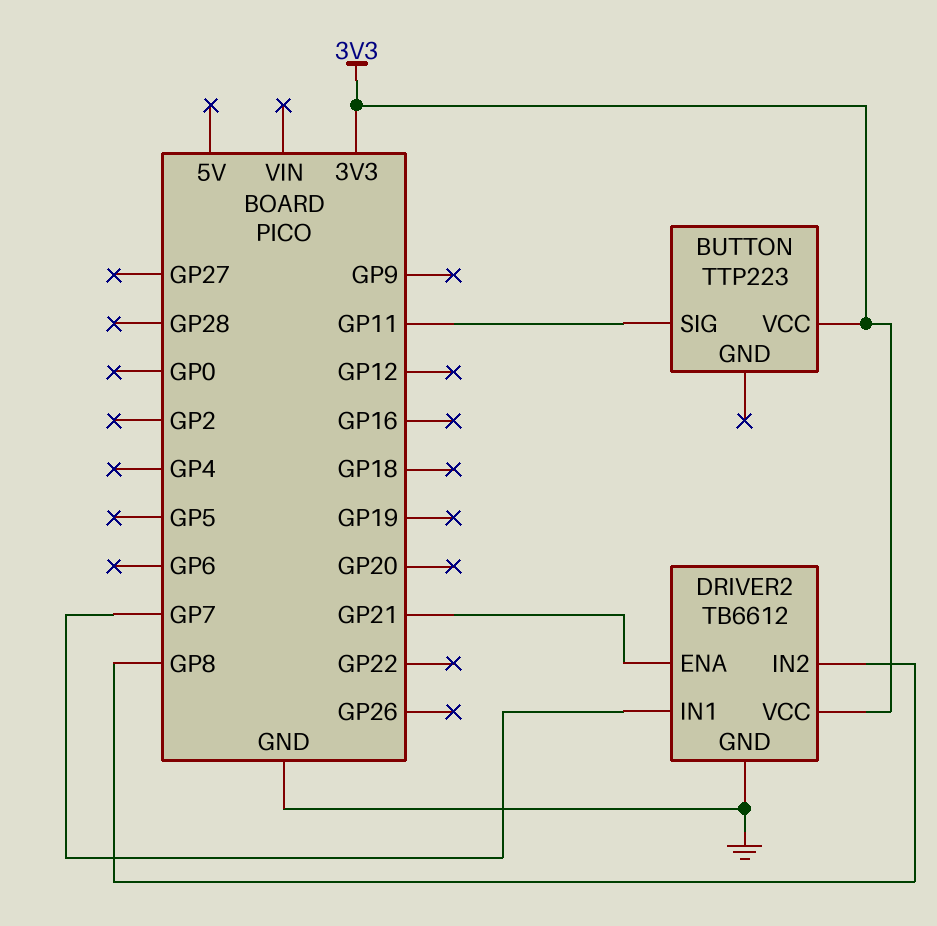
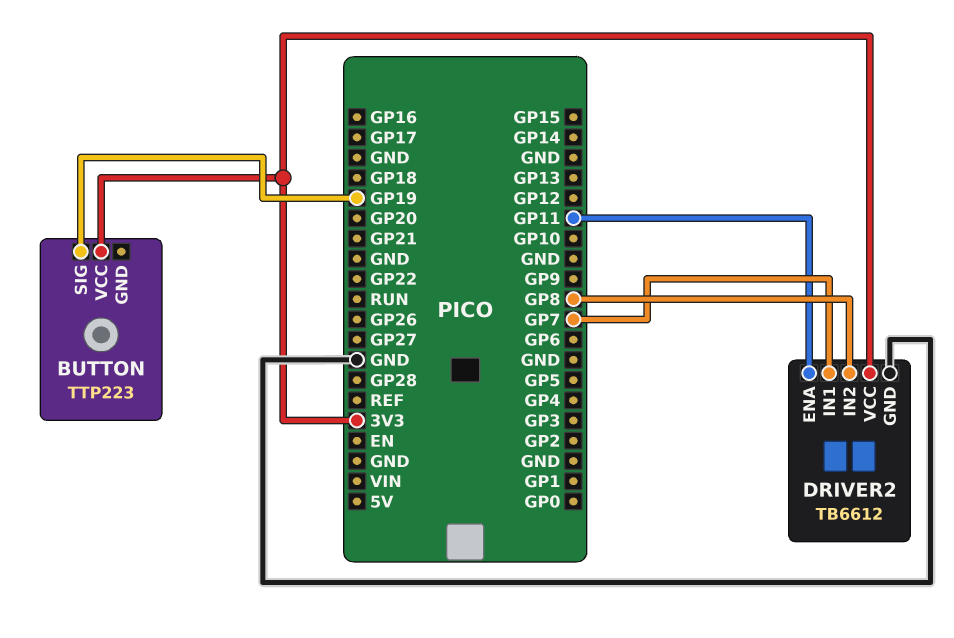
BUTTON pin SIG: GP11 -> GP19
DRIVER2 pin ENA: GP21 -> GP11

